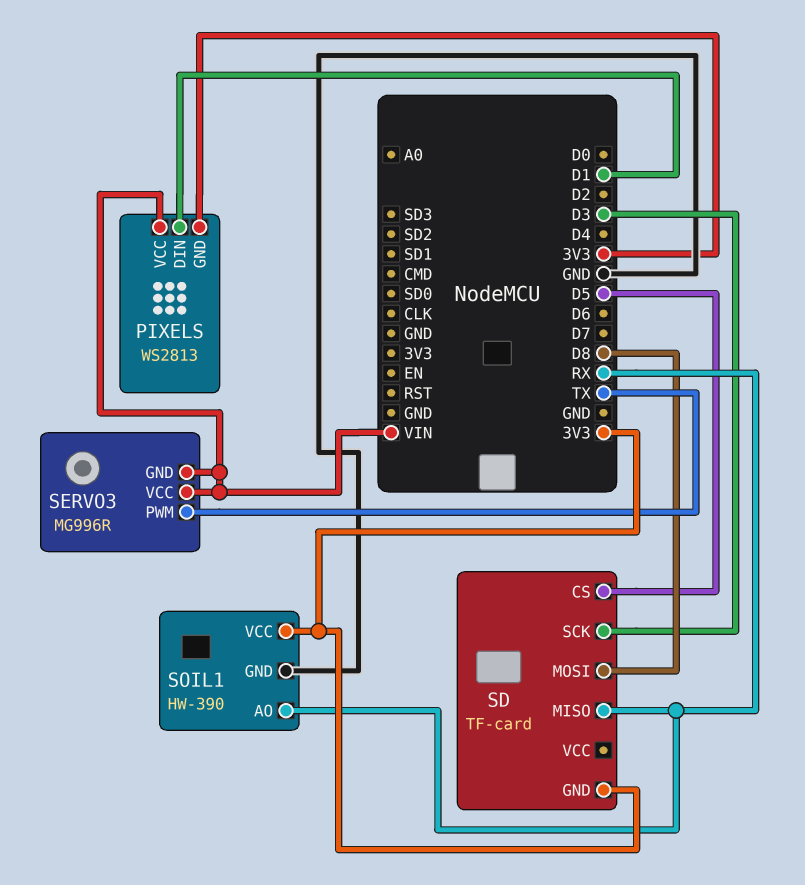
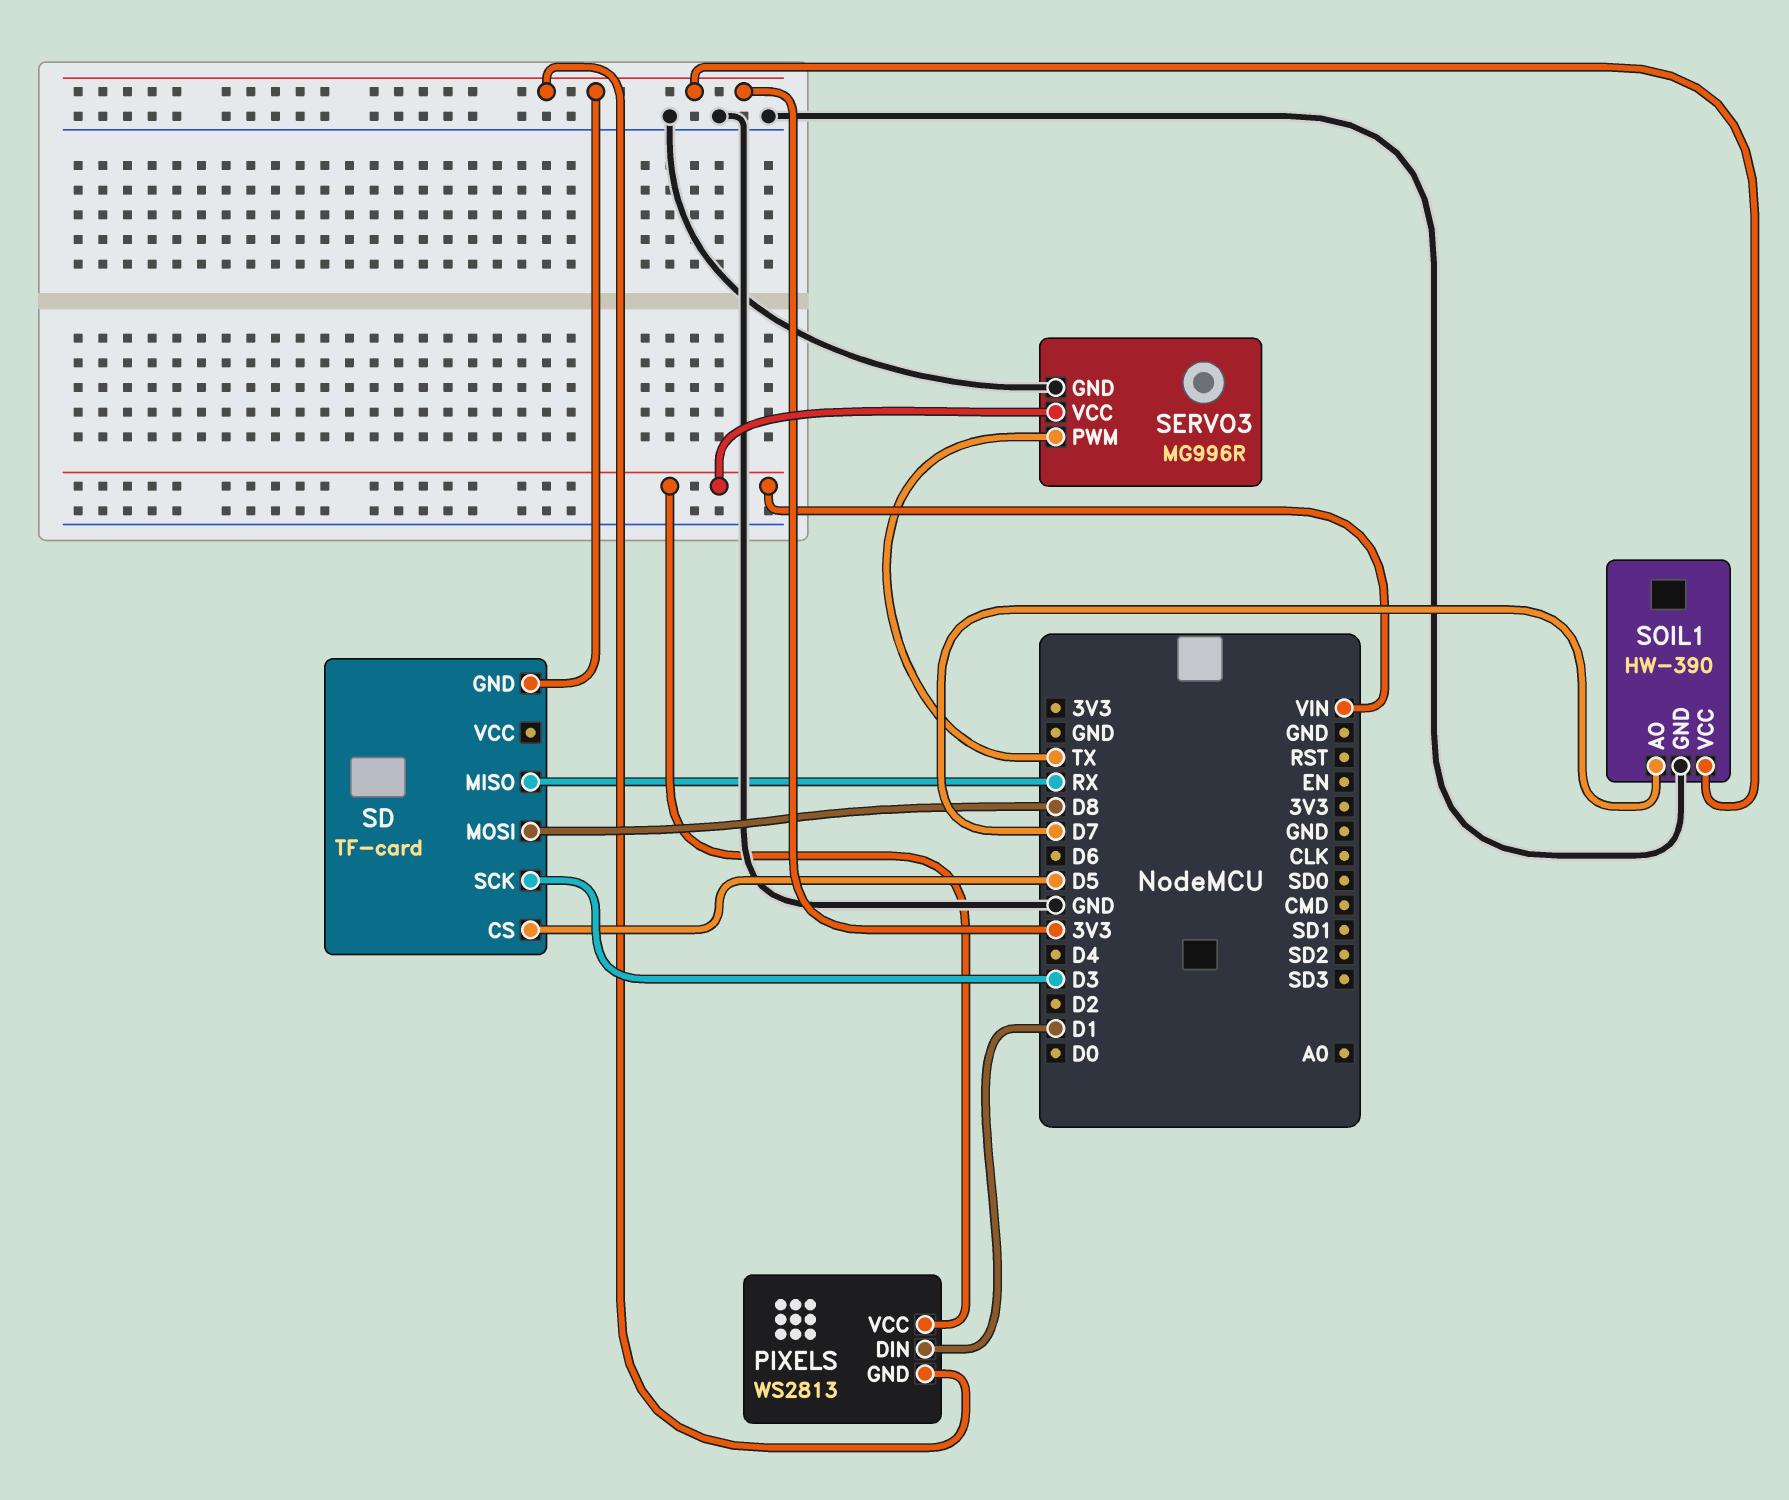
SERVO3 pin GND: VIN -> GND
SOIL1 pin AO: RX -> D7

